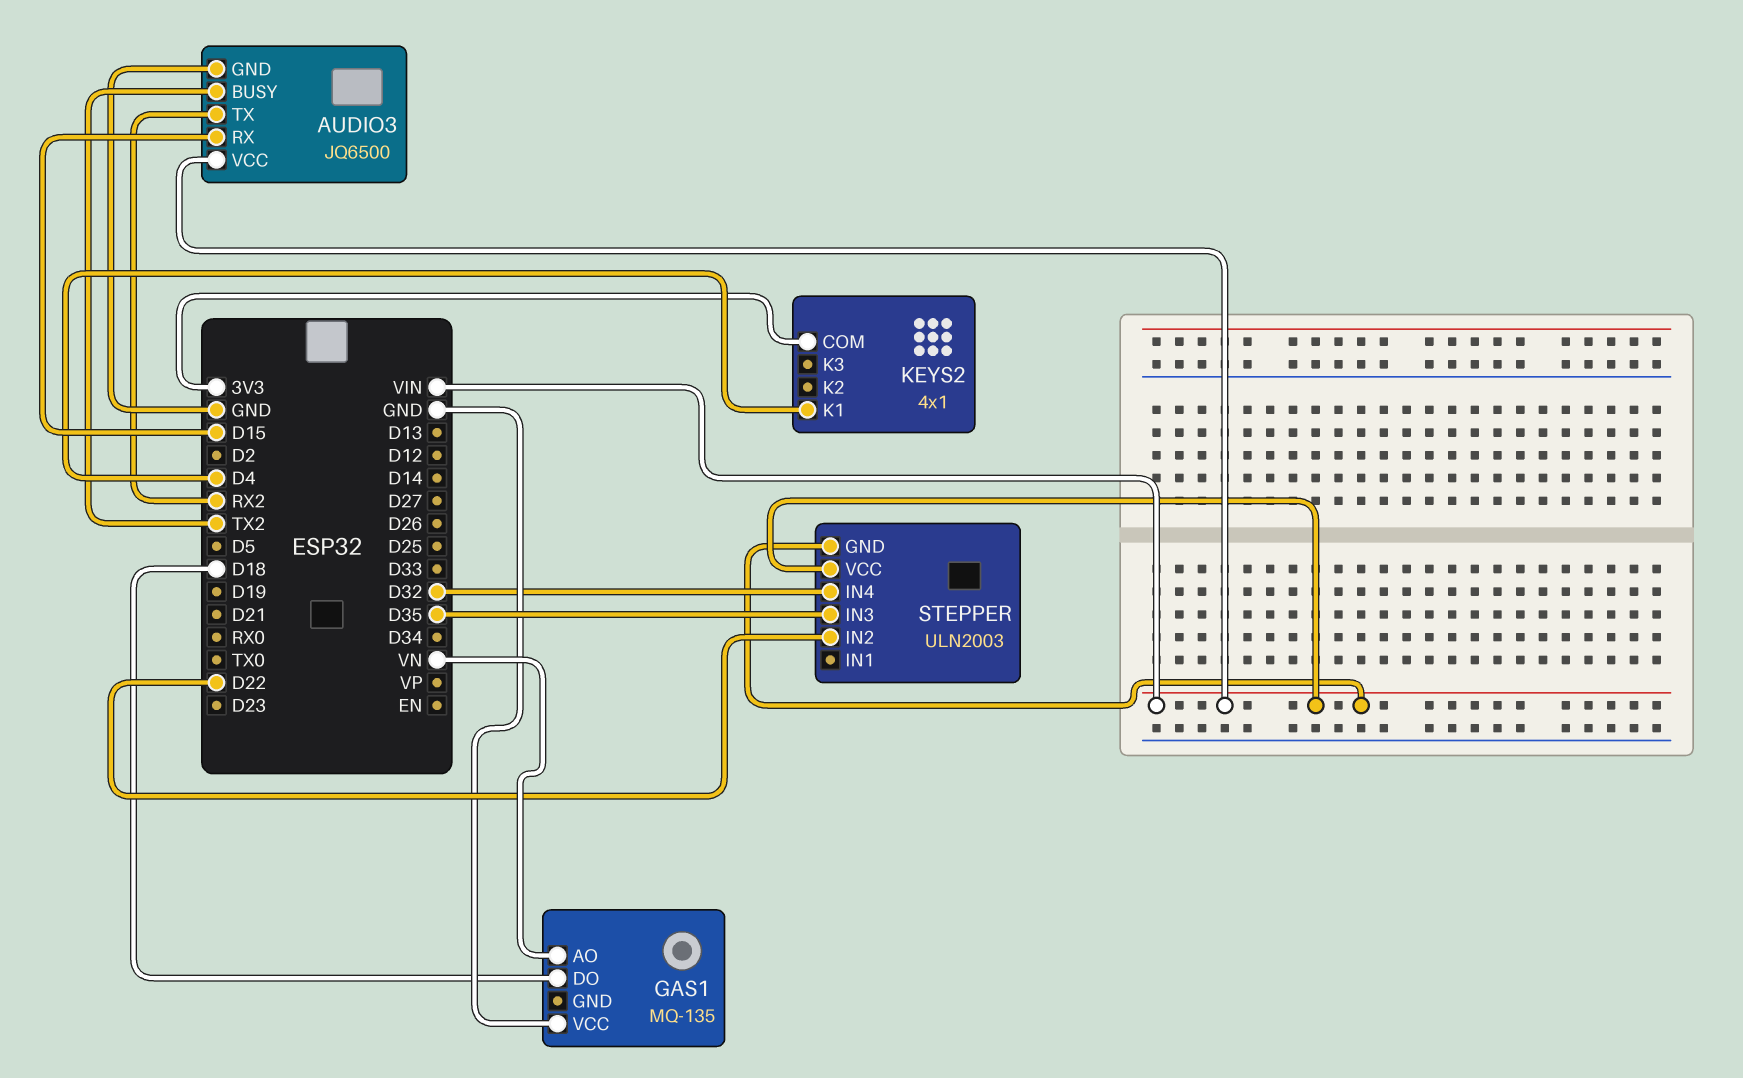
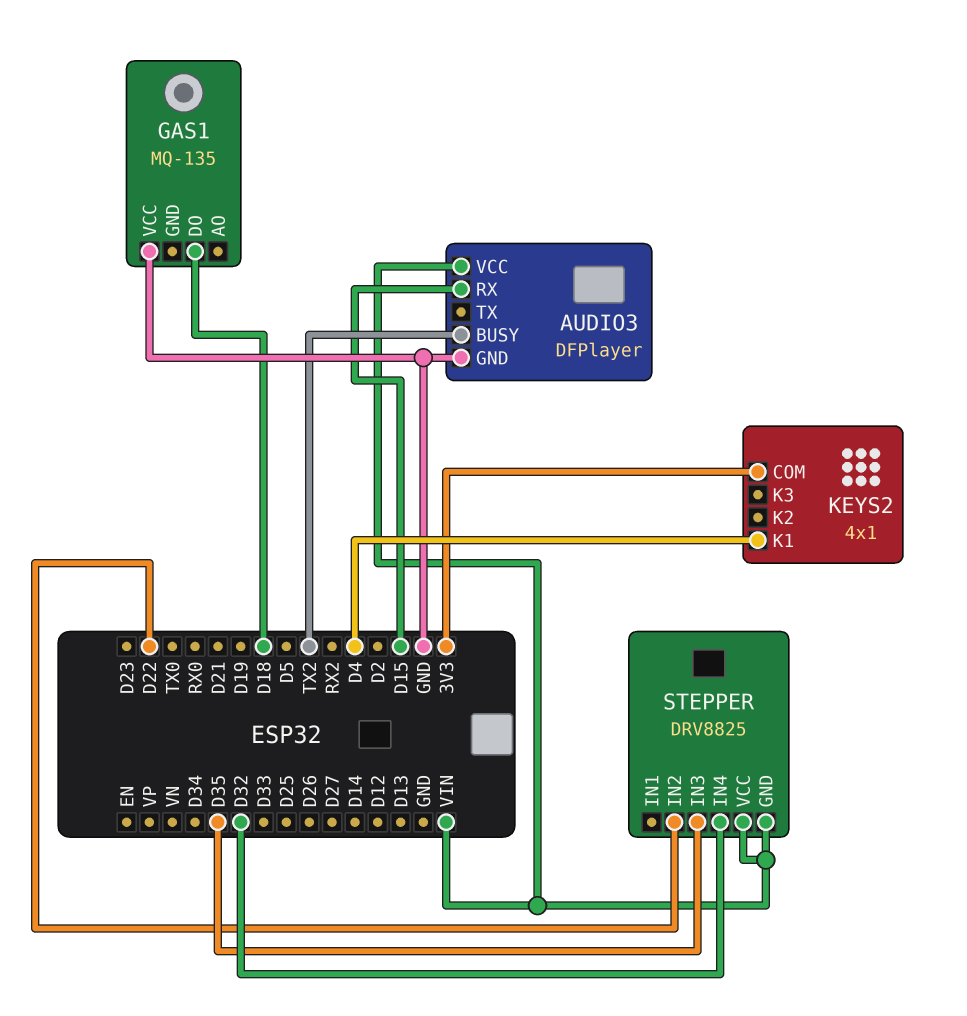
AUDIO3: JQ6500 -> DFPlayer
AUDIO3 pin TX: RX2 -> none
GAS1 pin AO: VN -> none
STEPPER: ULN2003 -> DRV8825

